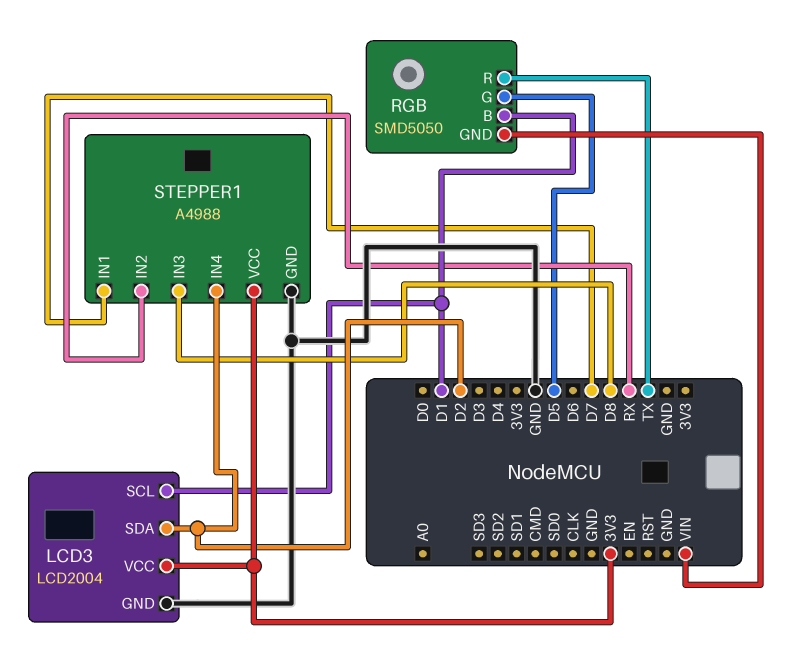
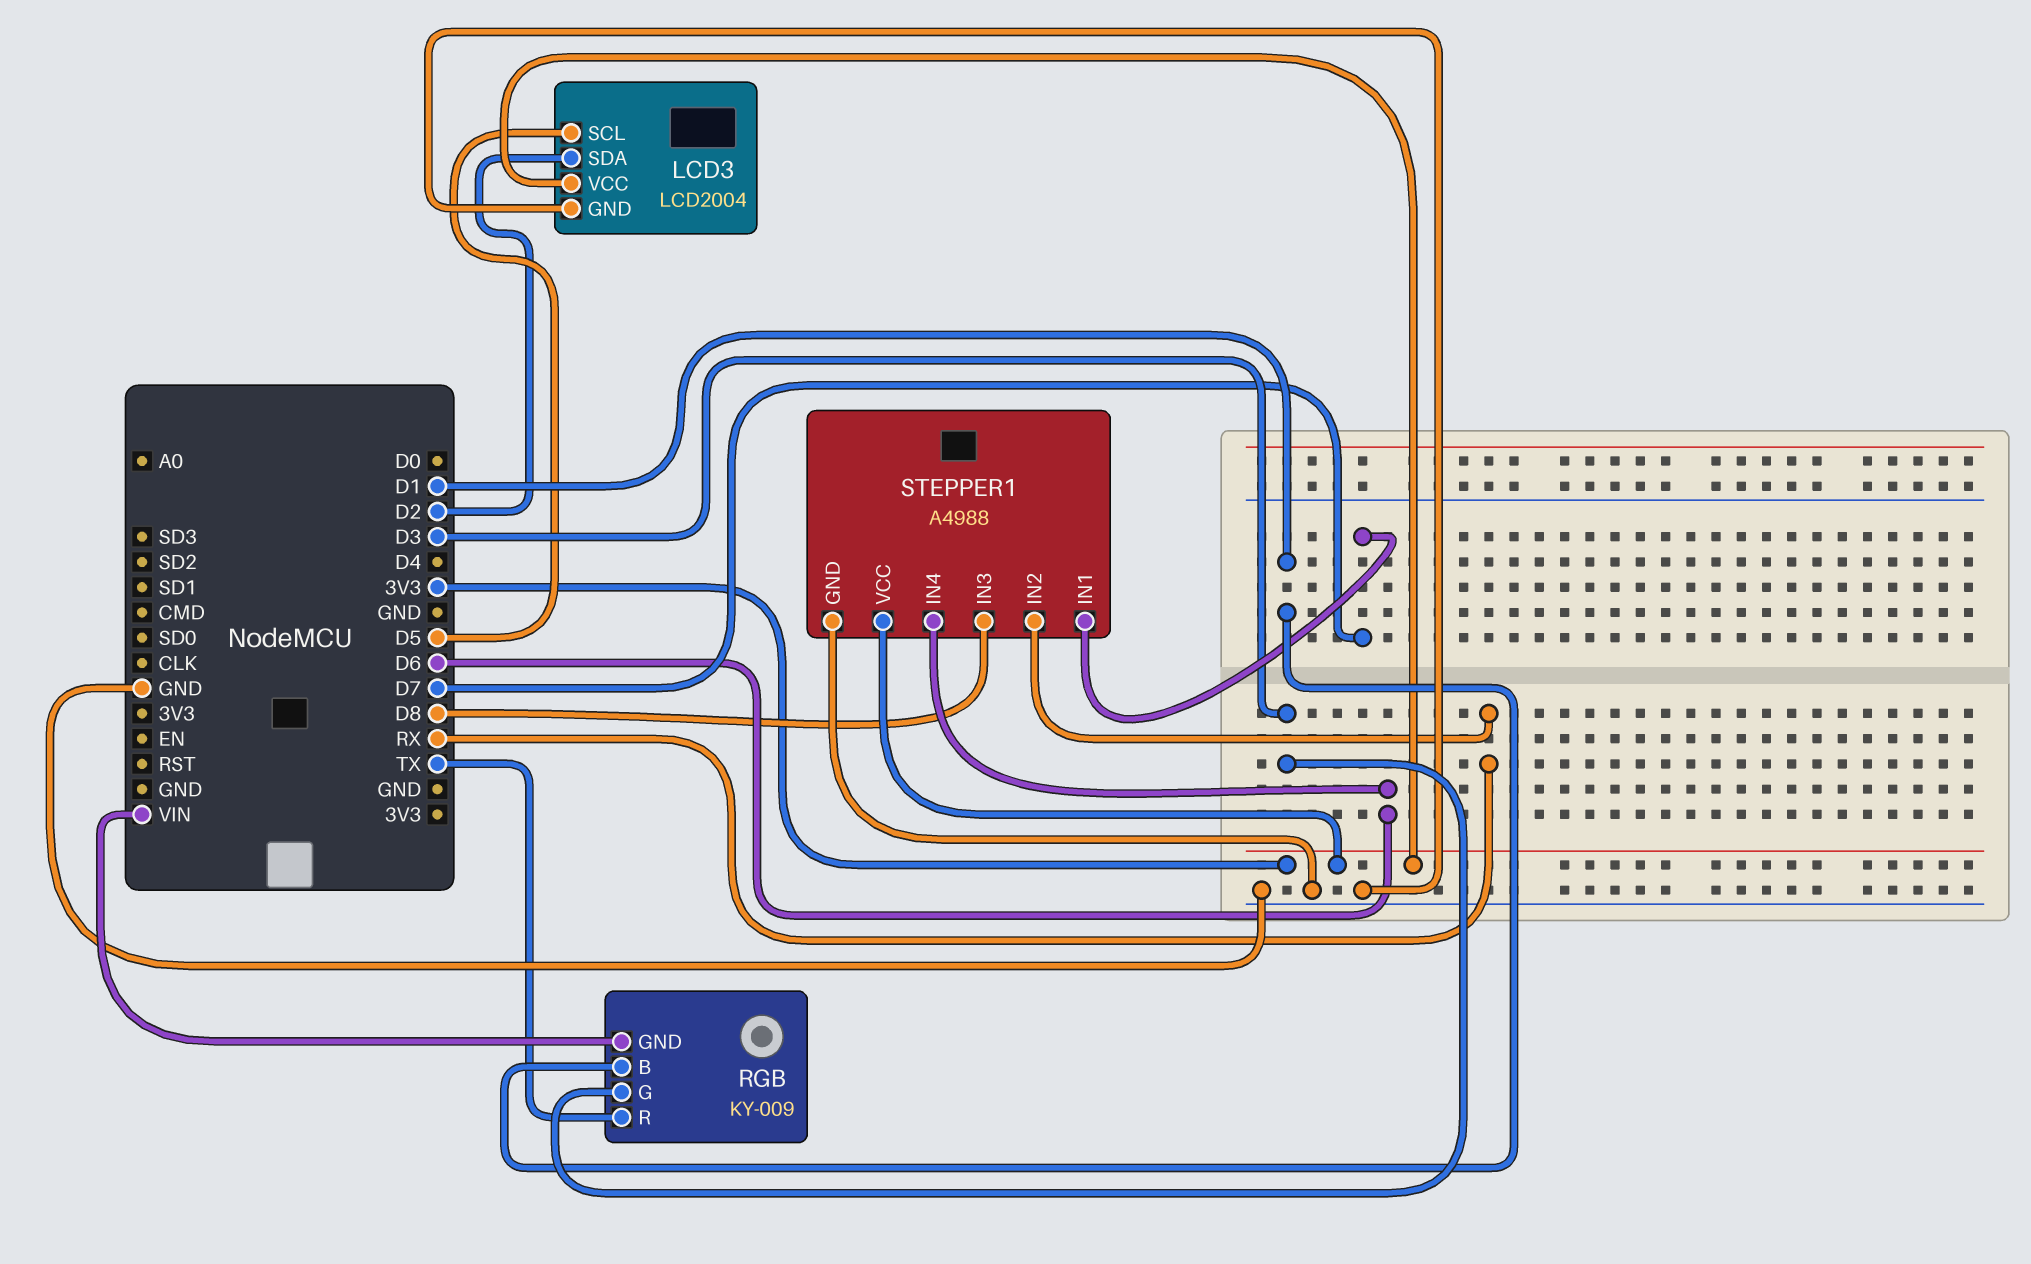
LCD3 pin SCL: D1 -> D5
RGB: SMD5050 -> KY-009
RGB pin G: D5 -> D3
STEPPER1 pin IN4: D2 -> D6

